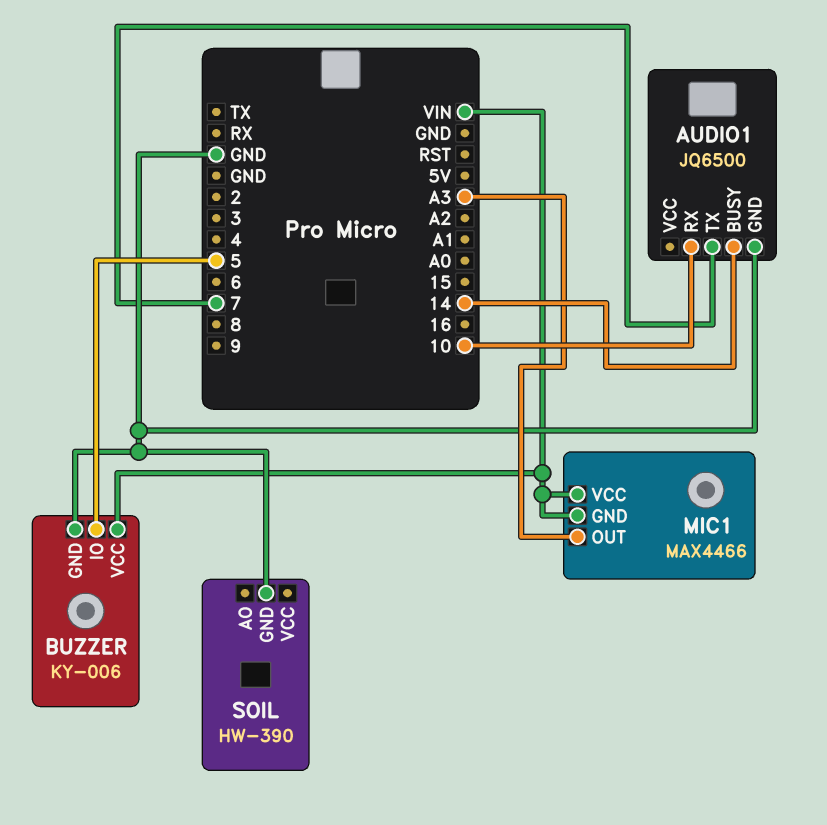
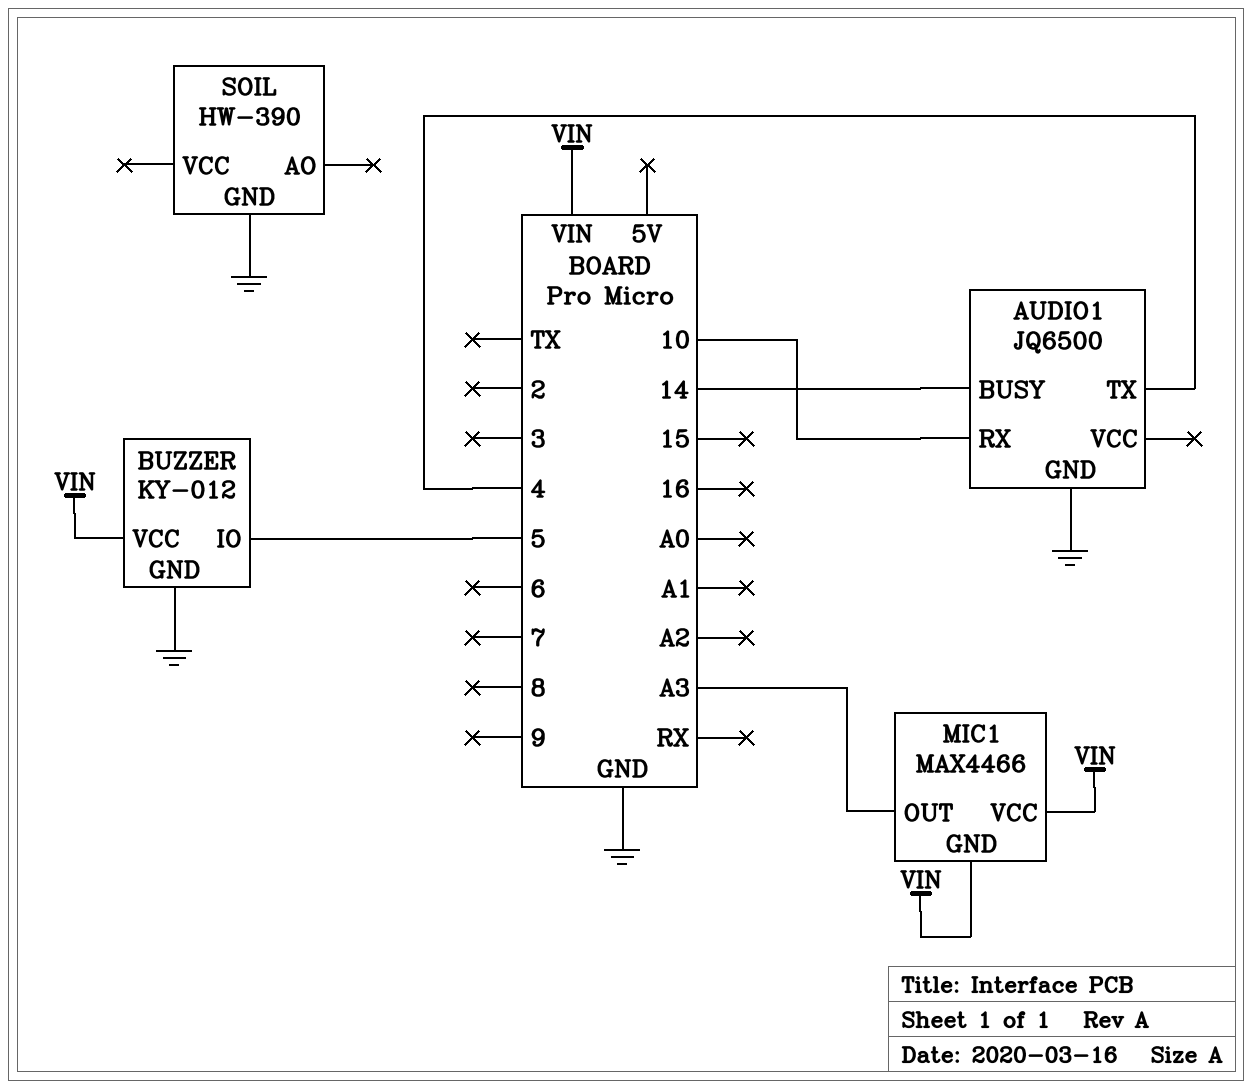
AUDIO1 pin TX: 7 -> 4
BUZZER: KY-006 -> KY-012

